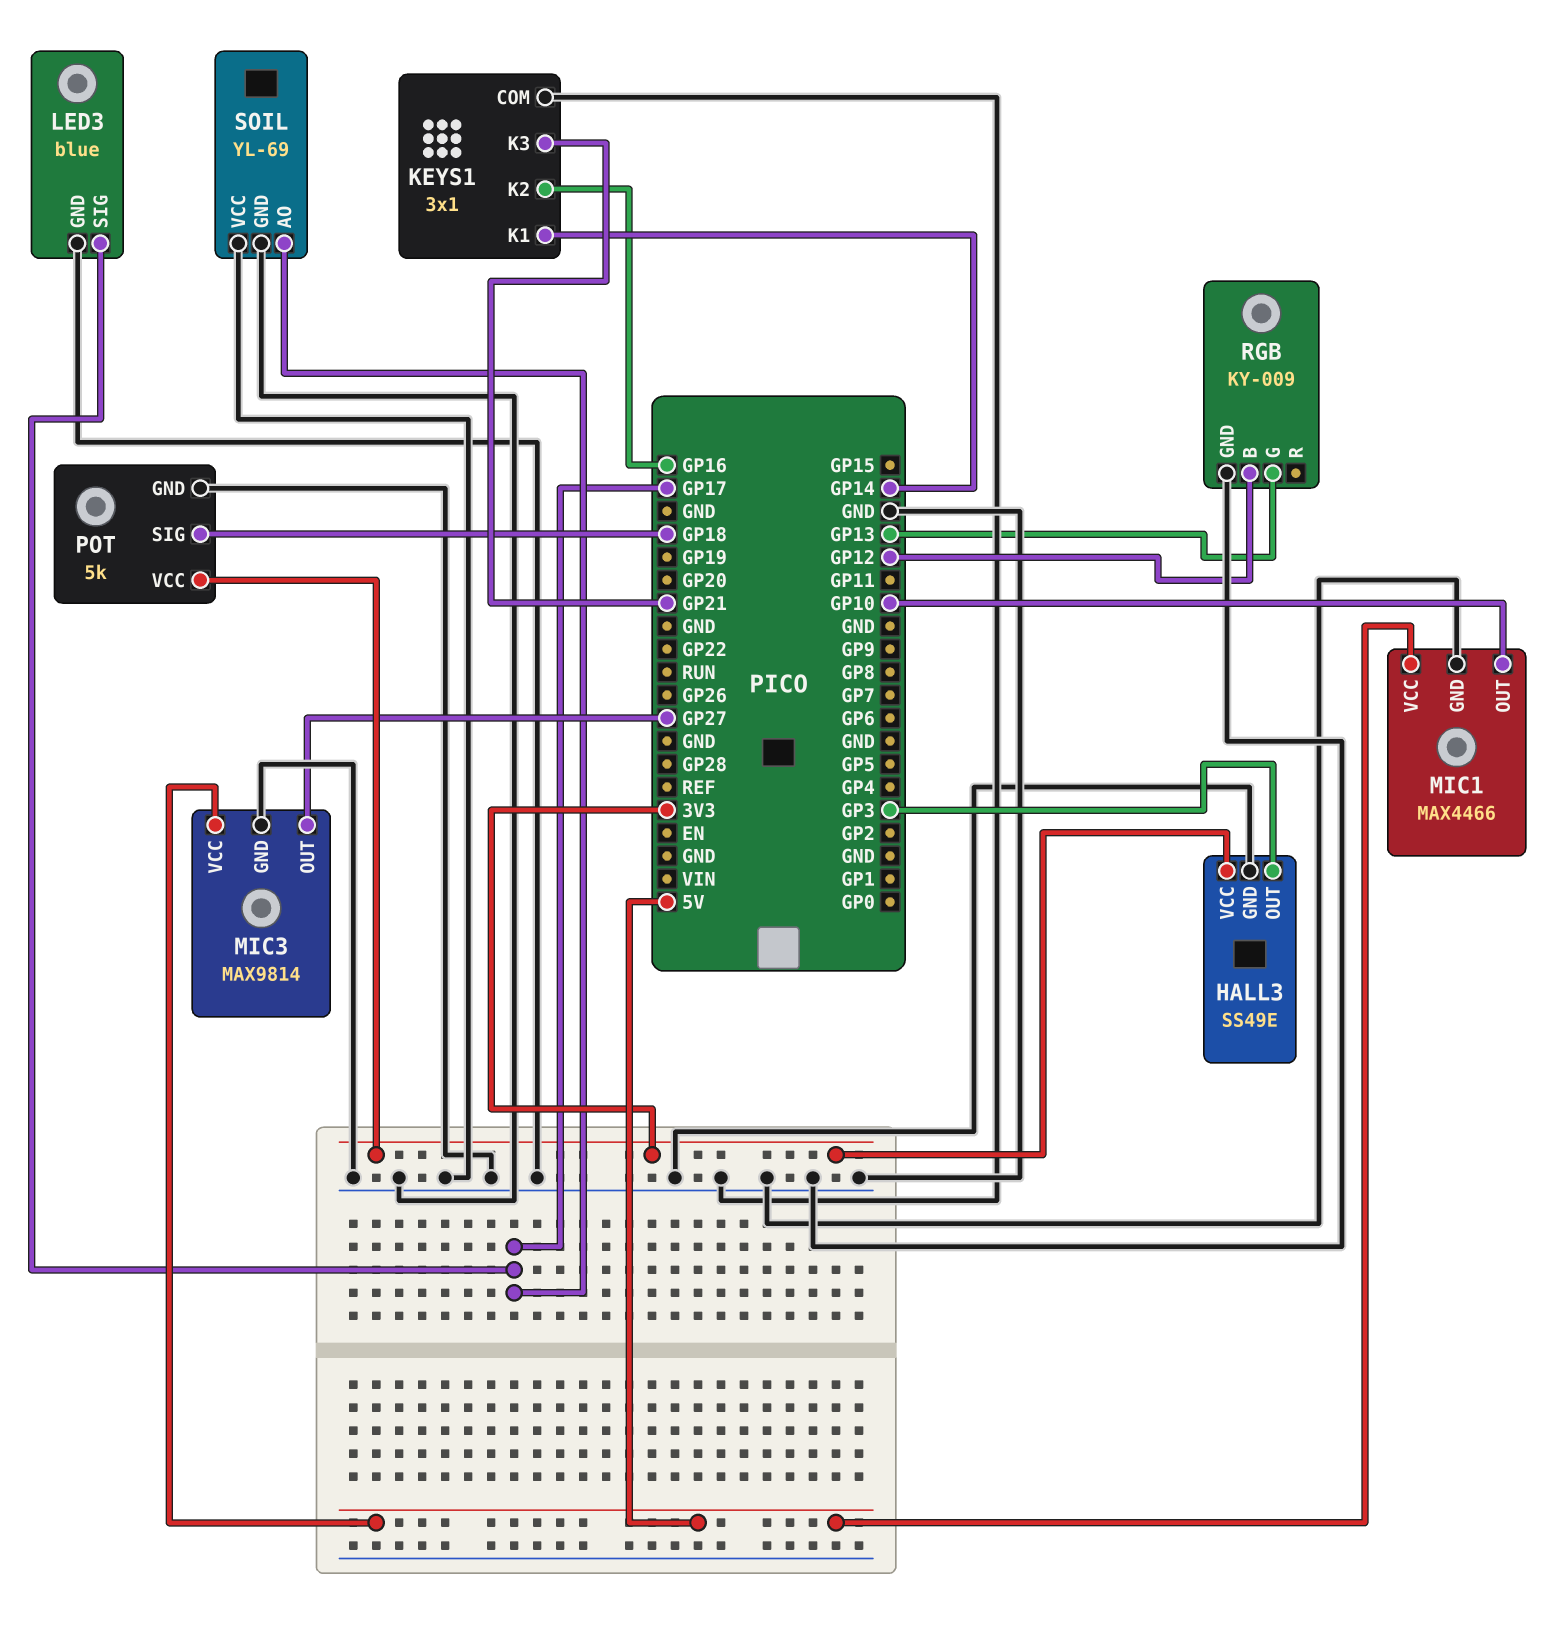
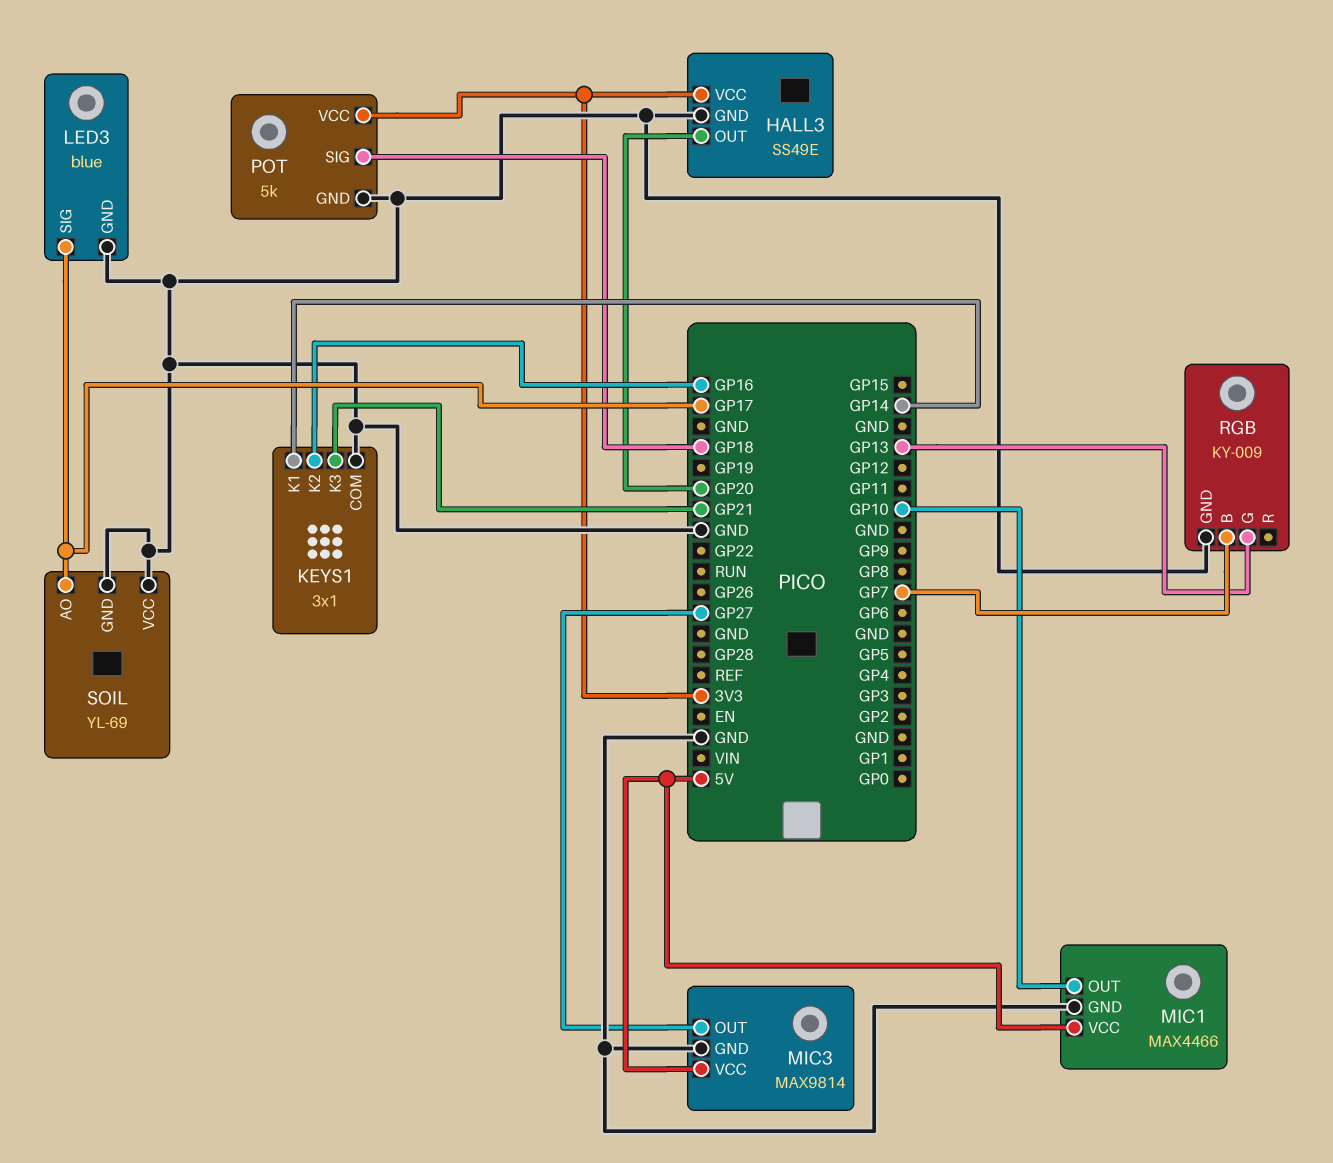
HALL3 pin OUT: GP3 -> GP20
RGB pin B: GP12 -> GP7

